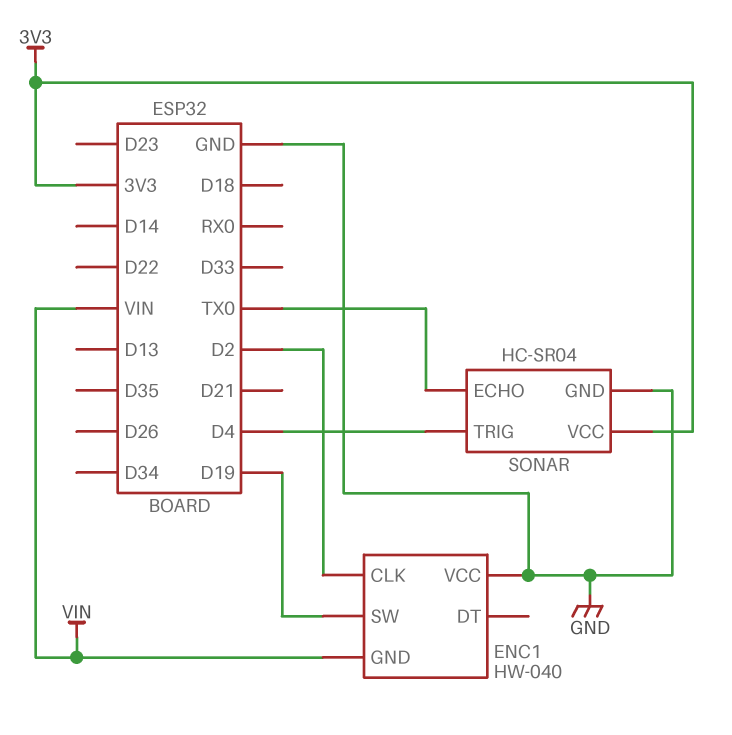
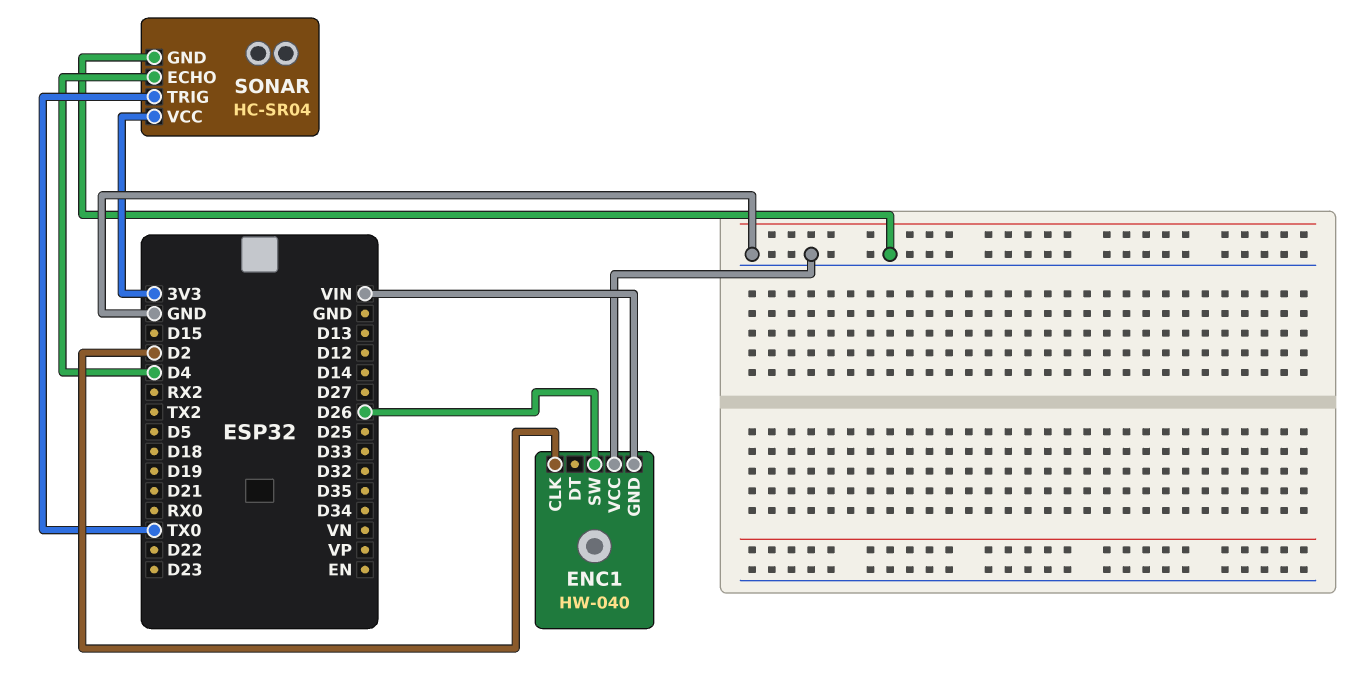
ENC1 pin SW: D19 -> D26
SONAR pin ECHO: TX0 -> D4
SONAR pin TRIG: D4 -> TX0

